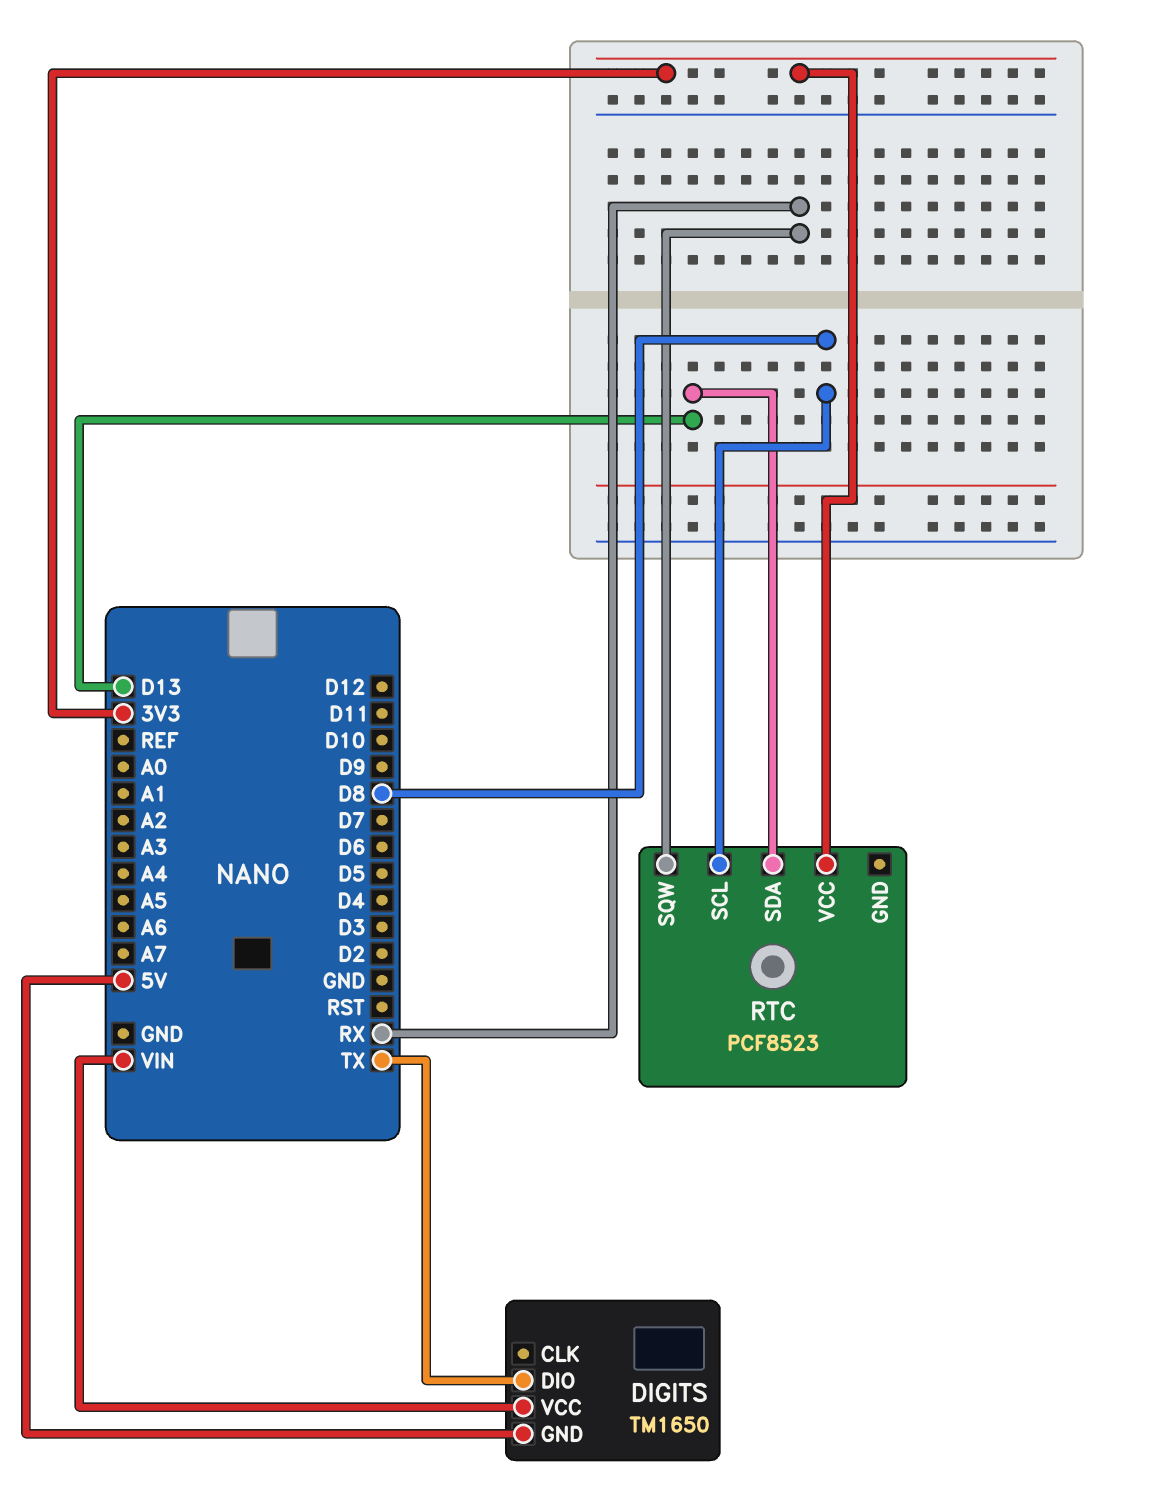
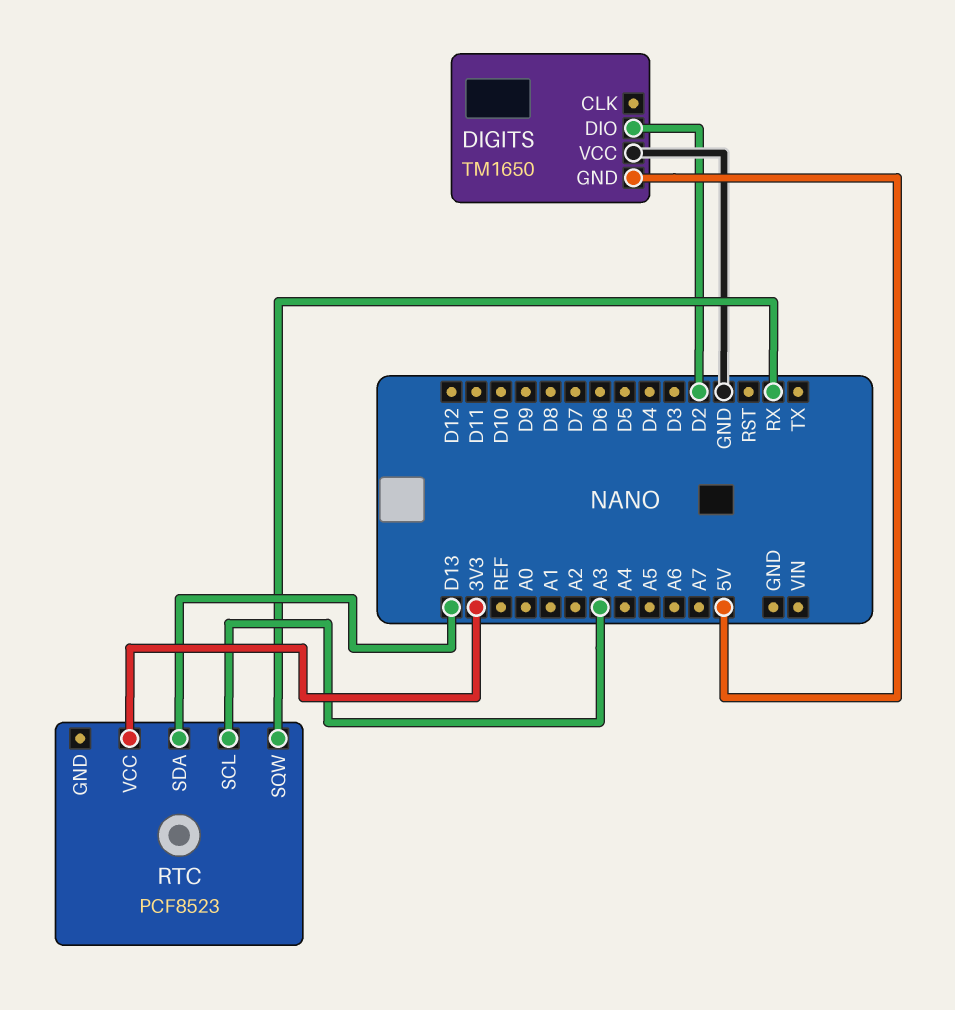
DIGITS pin DIO: TX -> D2
DIGITS pin VCC: VIN -> GND
RTC pin SCL: D8 -> A3

